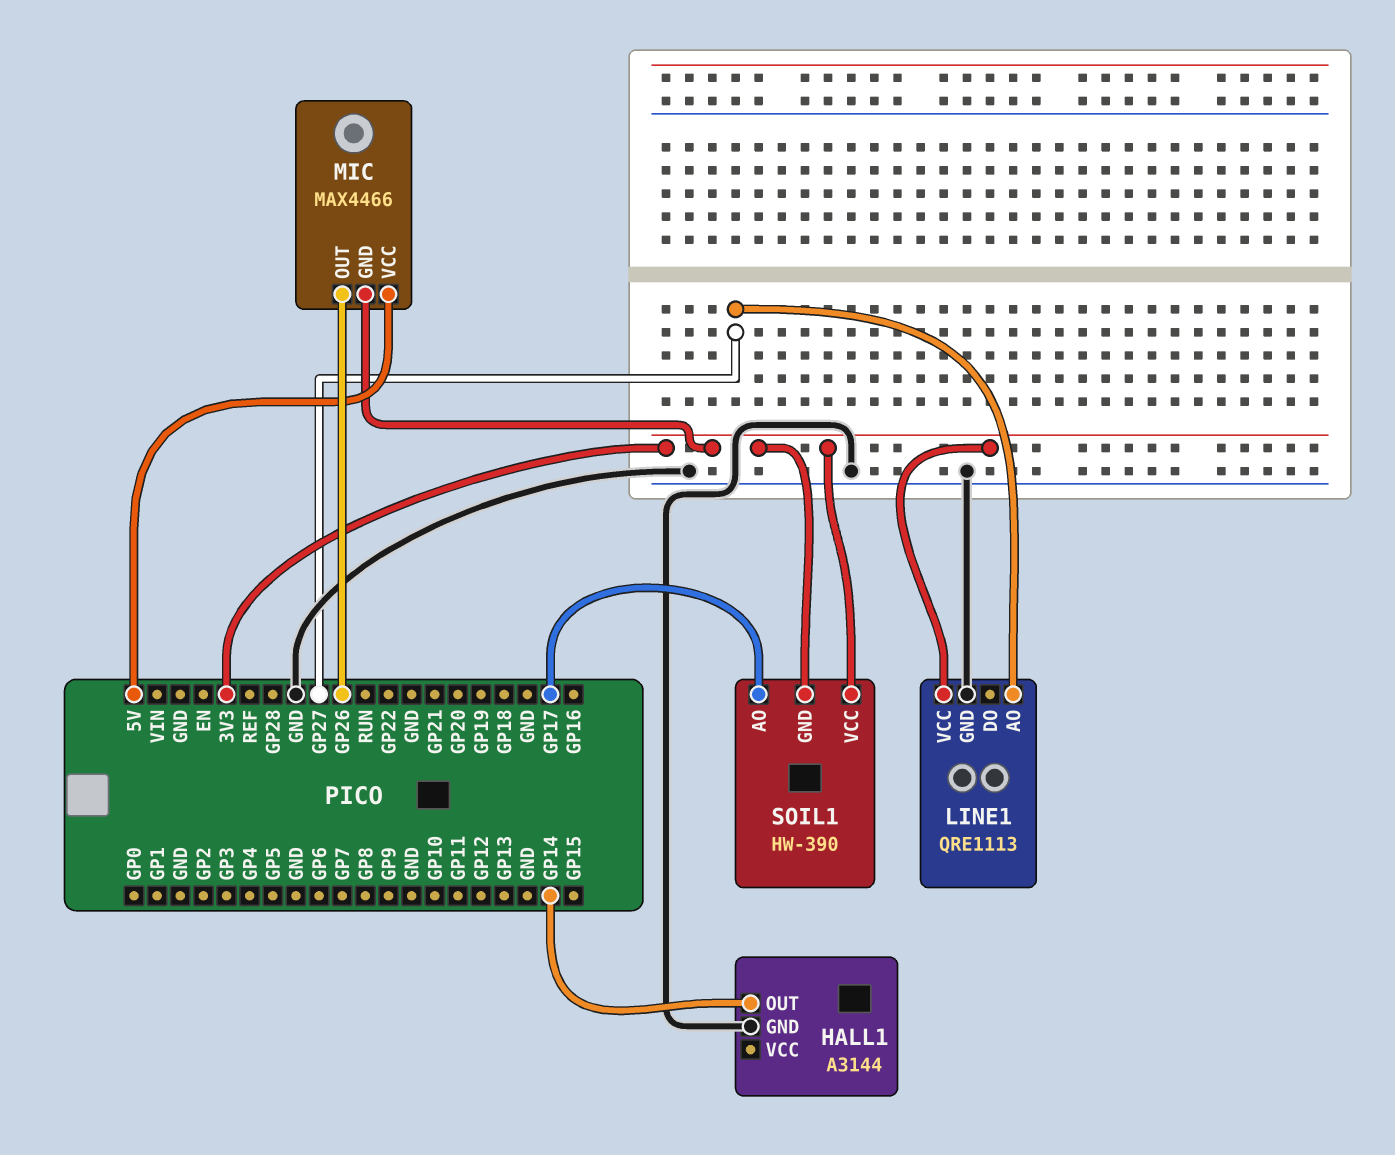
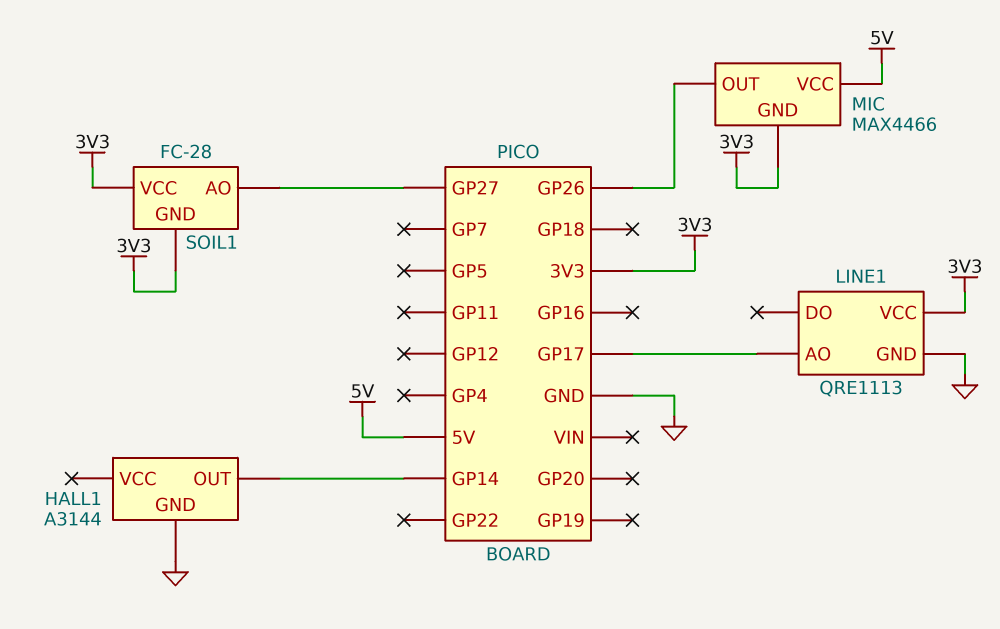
LINE1 pin AO: GP27 -> GP17
SOIL1: HW-390 -> FC-28
SOIL1 pin AO: GP17 -> GP27

